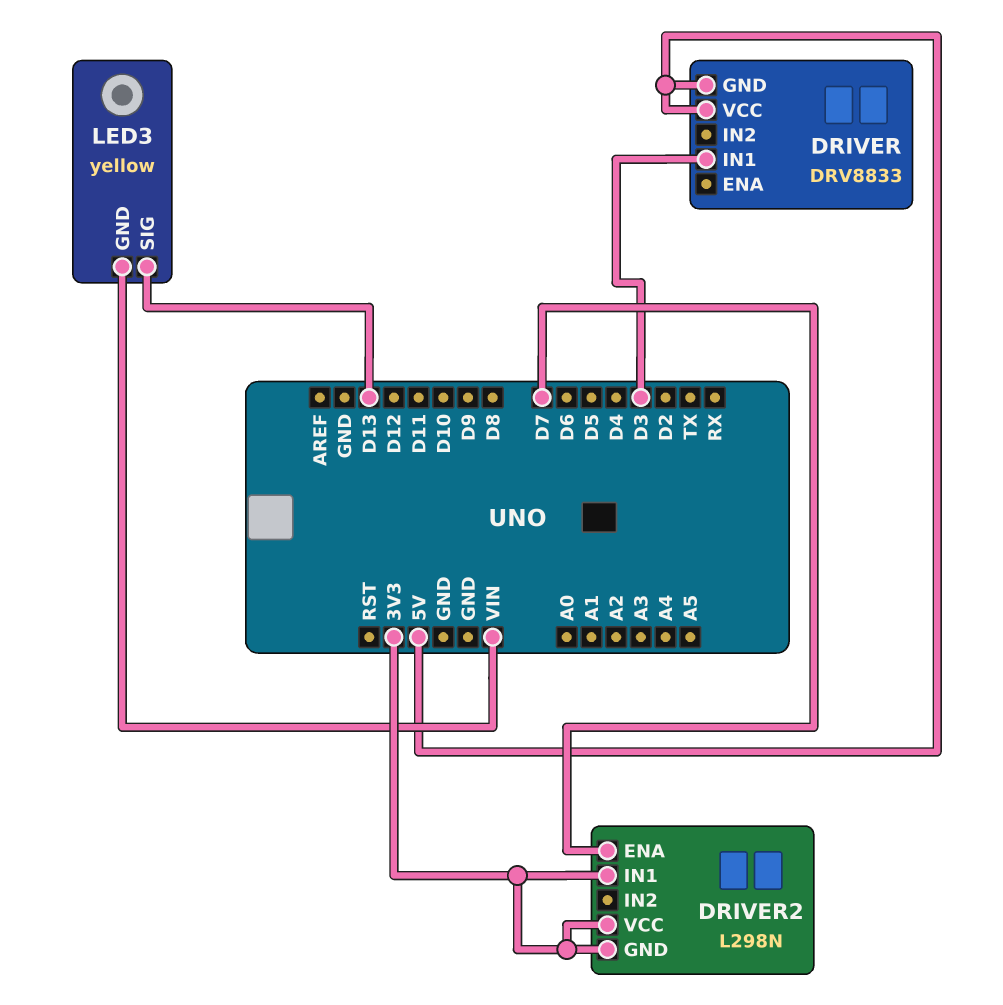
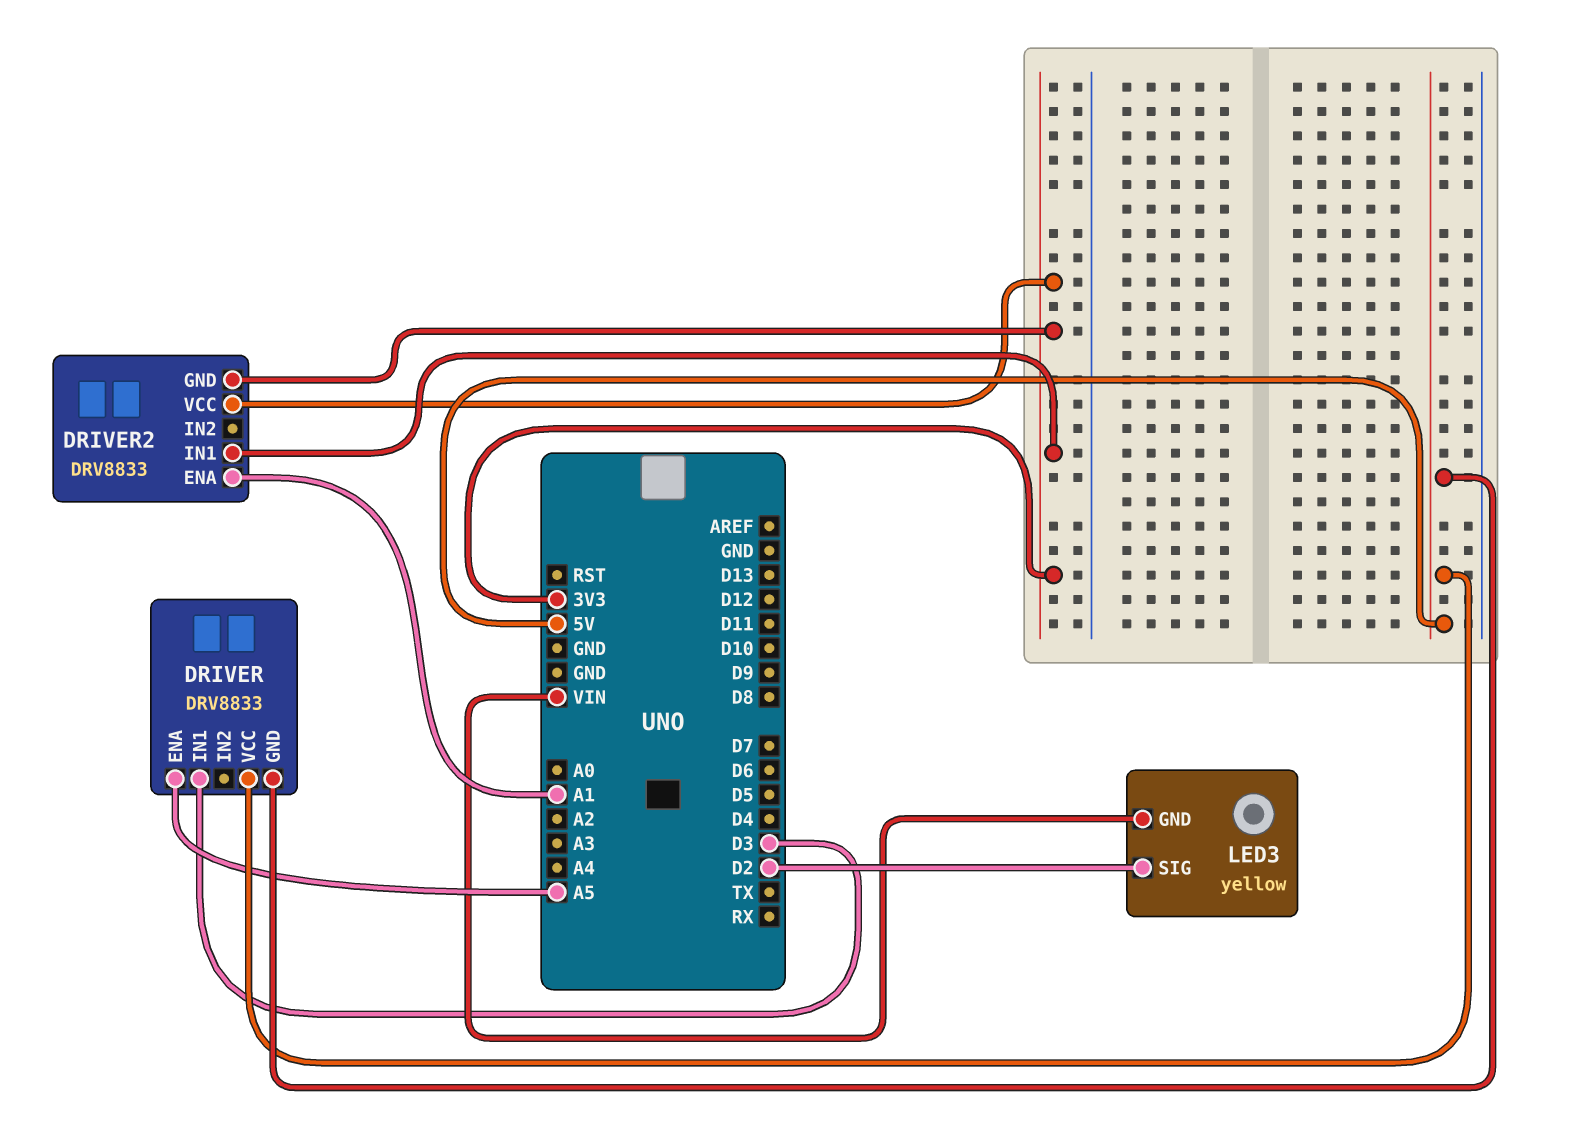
DRIVER pin ENA: none -> A5
DRIVER2: L298N -> DRV8833
DRIVER2 pin ENA: D7 -> A1
LED3 pin SIG: D13 -> D2

